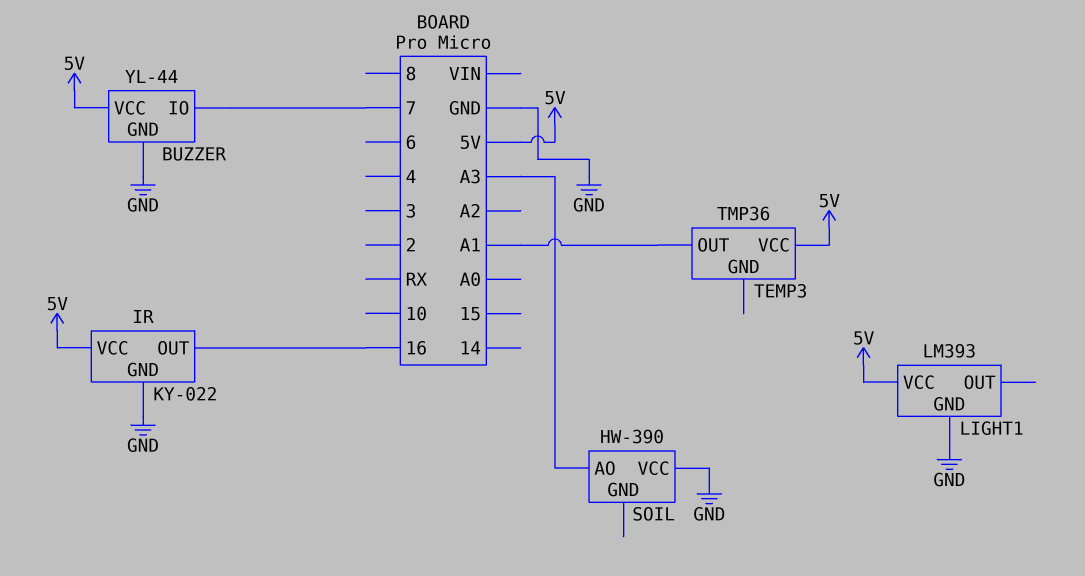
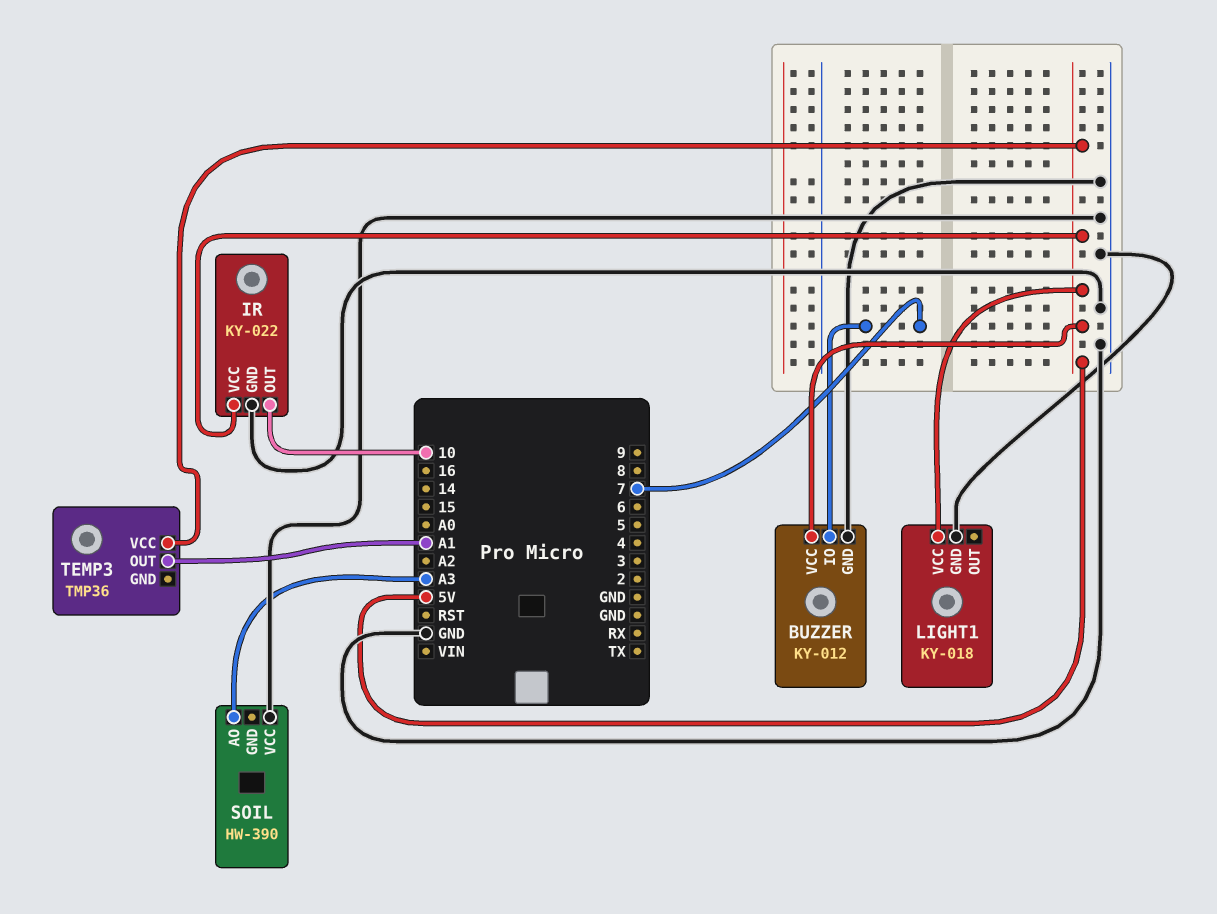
BUZZER: YL-44 -> KY-012
IR pin OUT: 16 -> 10
LIGHT1: LM393 -> KY-018

